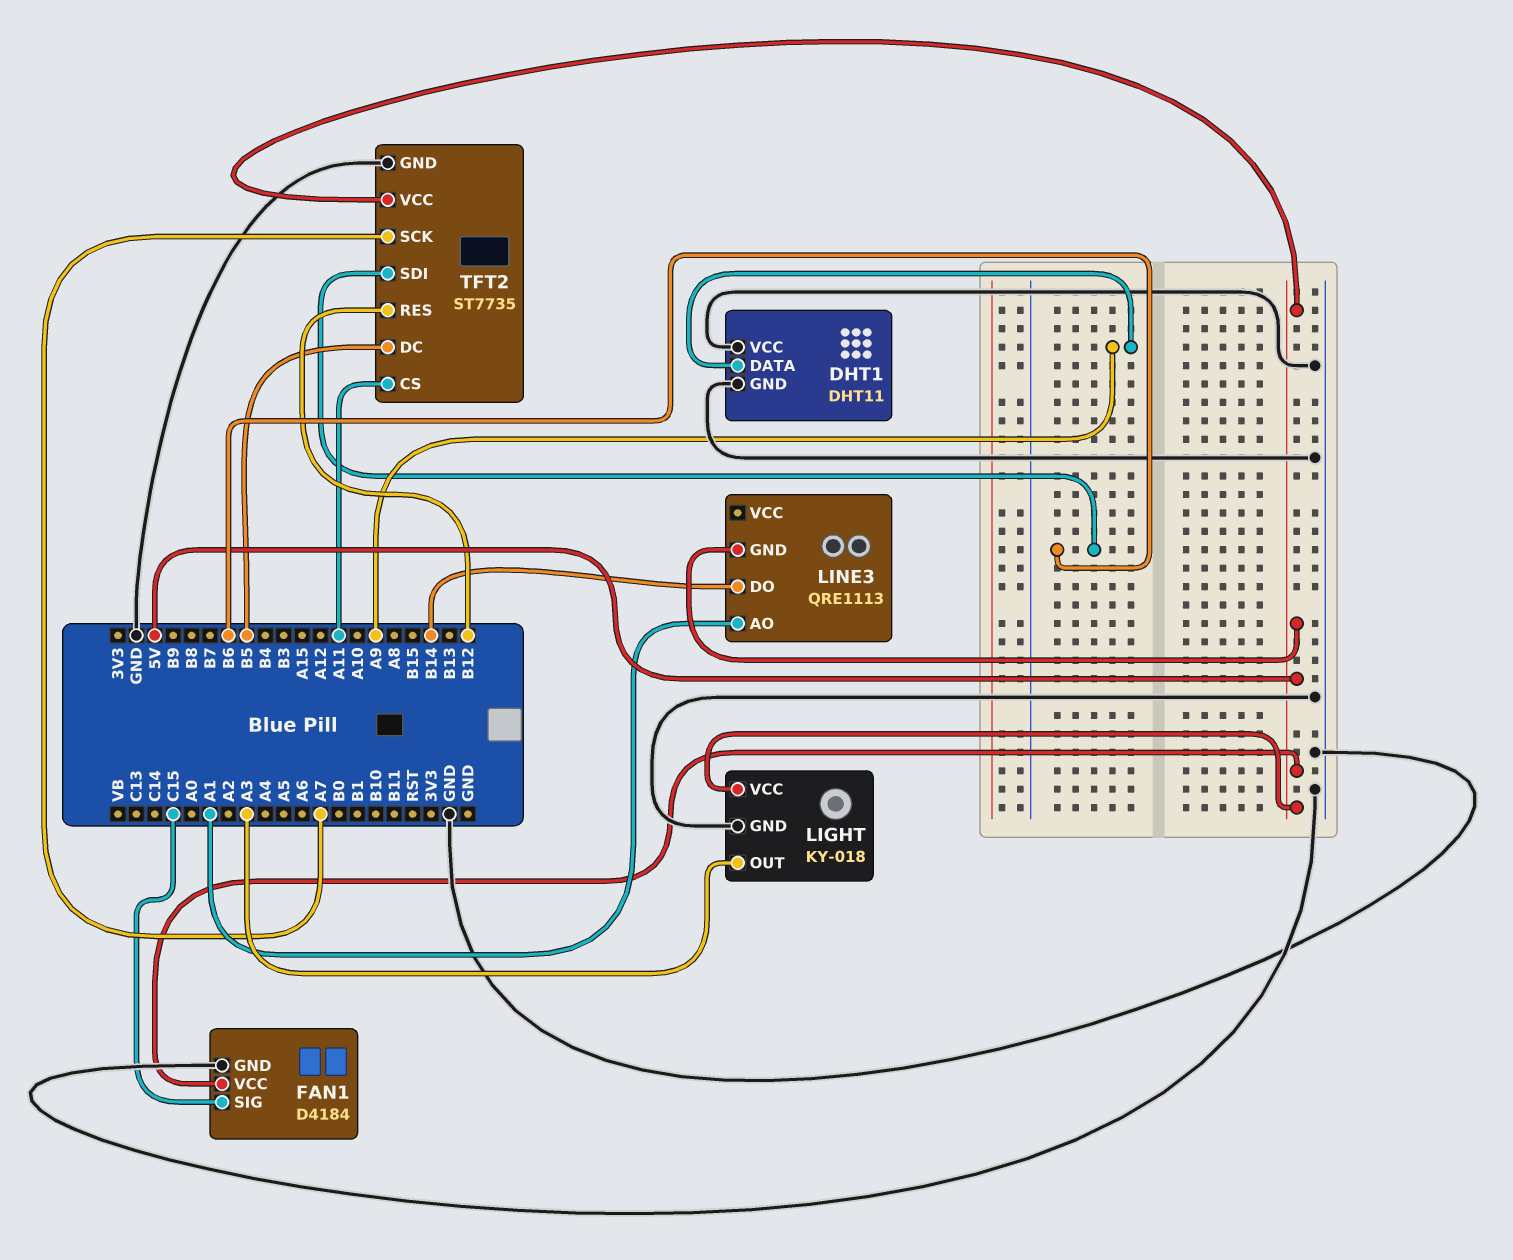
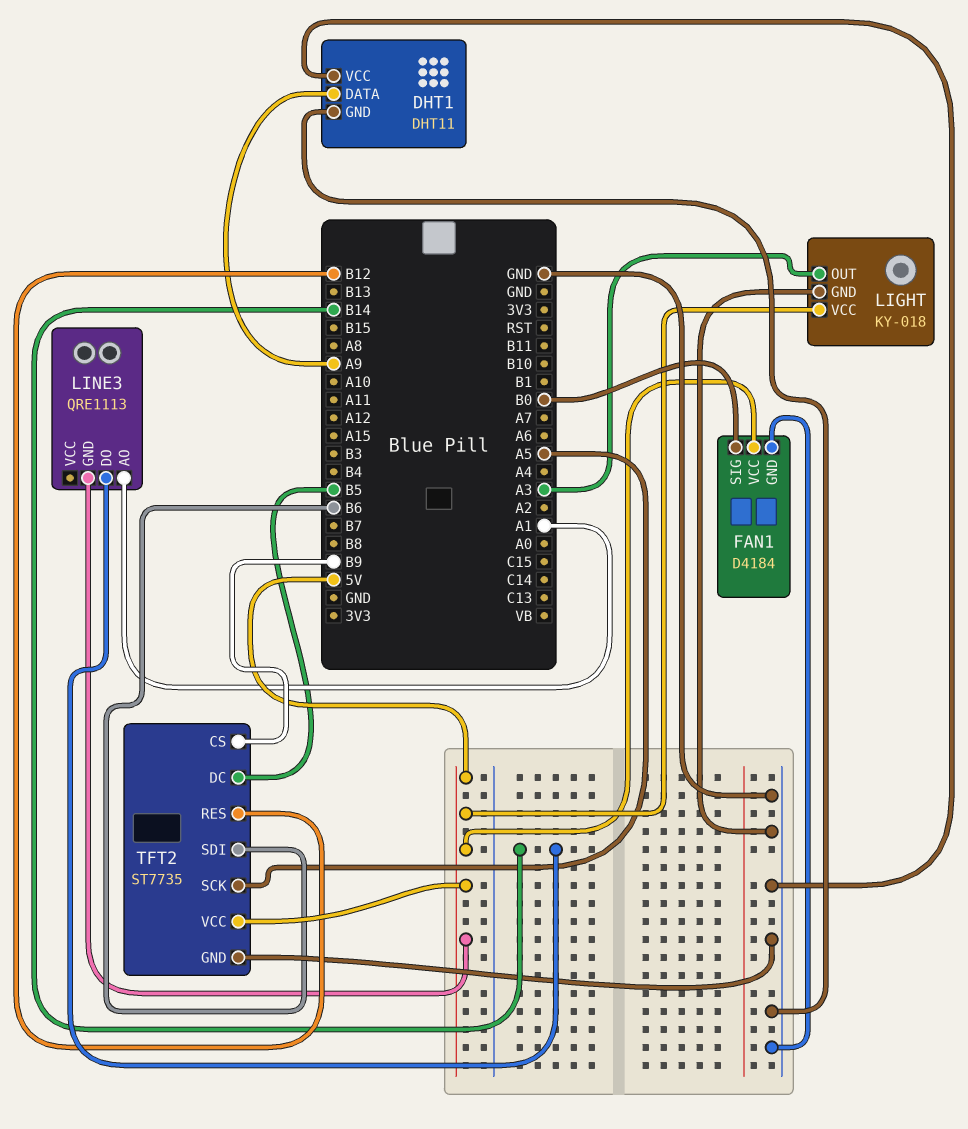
FAN1 pin SIG: C15 -> B0
TFT2 pin CS: A11 -> B9
TFT2 pin SCK: A7 -> A5

